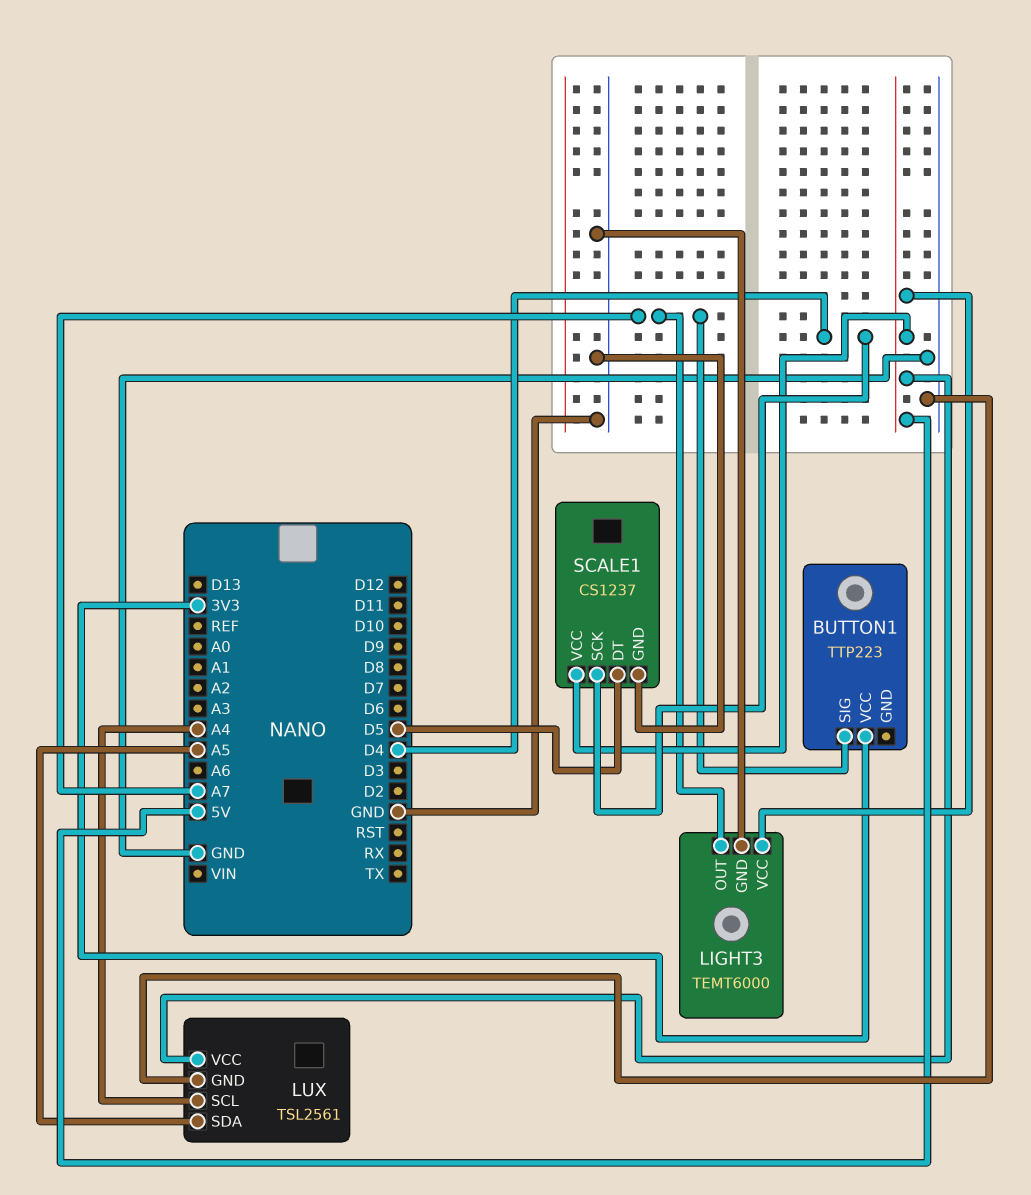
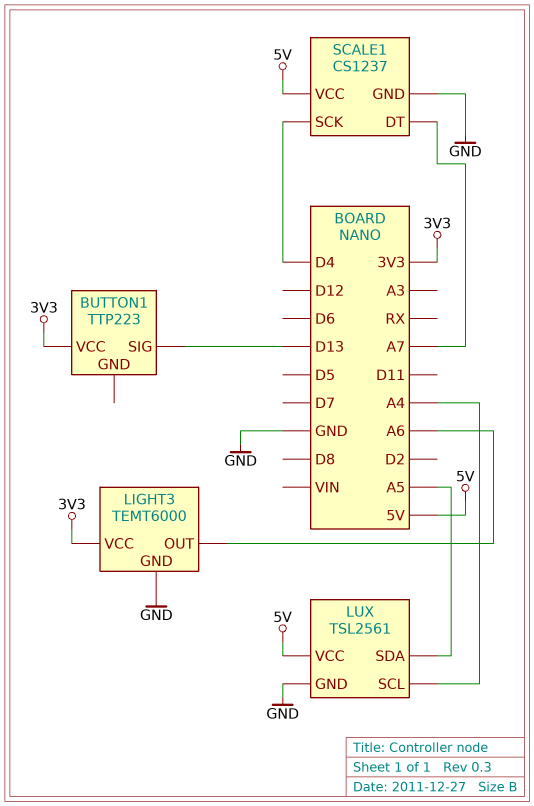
BUTTON1 pin SIG: A7 -> D13
LIGHT3 pin OUT: A7 -> A6
LIGHT3 pin VCC: 5V -> 3V3
SCALE1 pin DT: D5 -> A7

